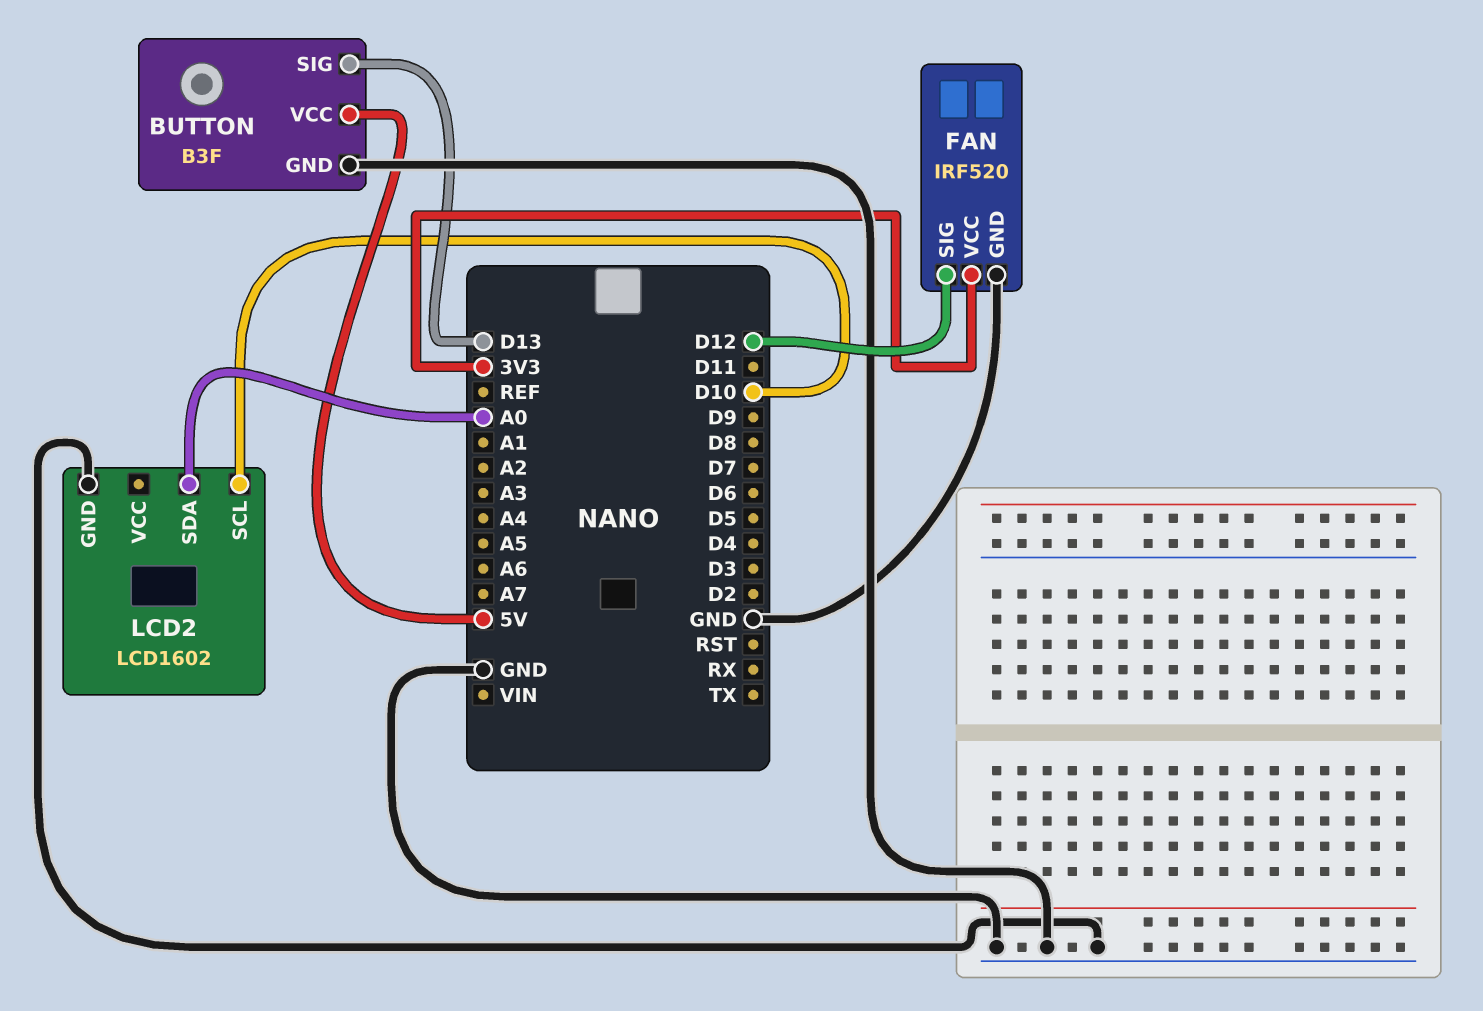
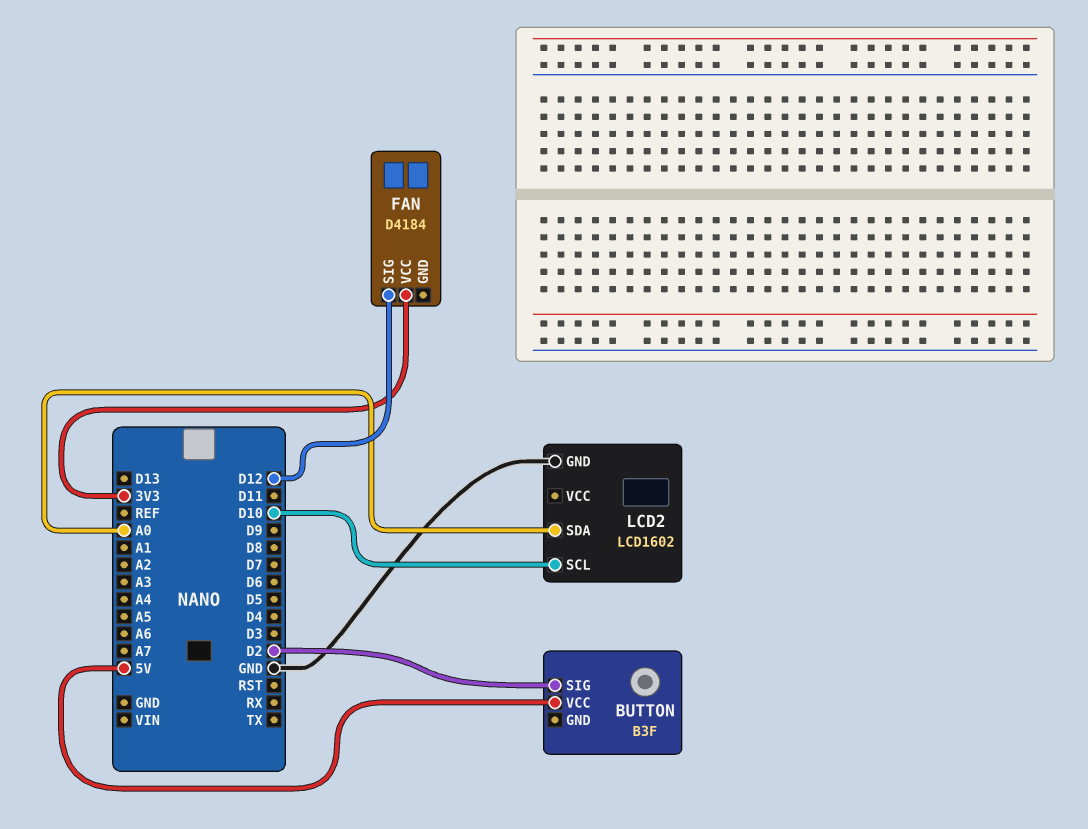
BUTTON pin GND: GND -> none
BUTTON pin SIG: D13 -> D2
FAN: IRF520 -> D4184
FAN pin GND: GND -> none

